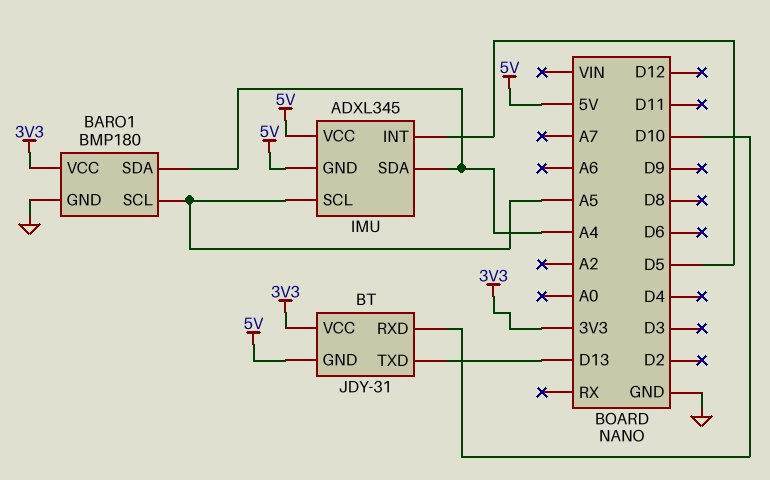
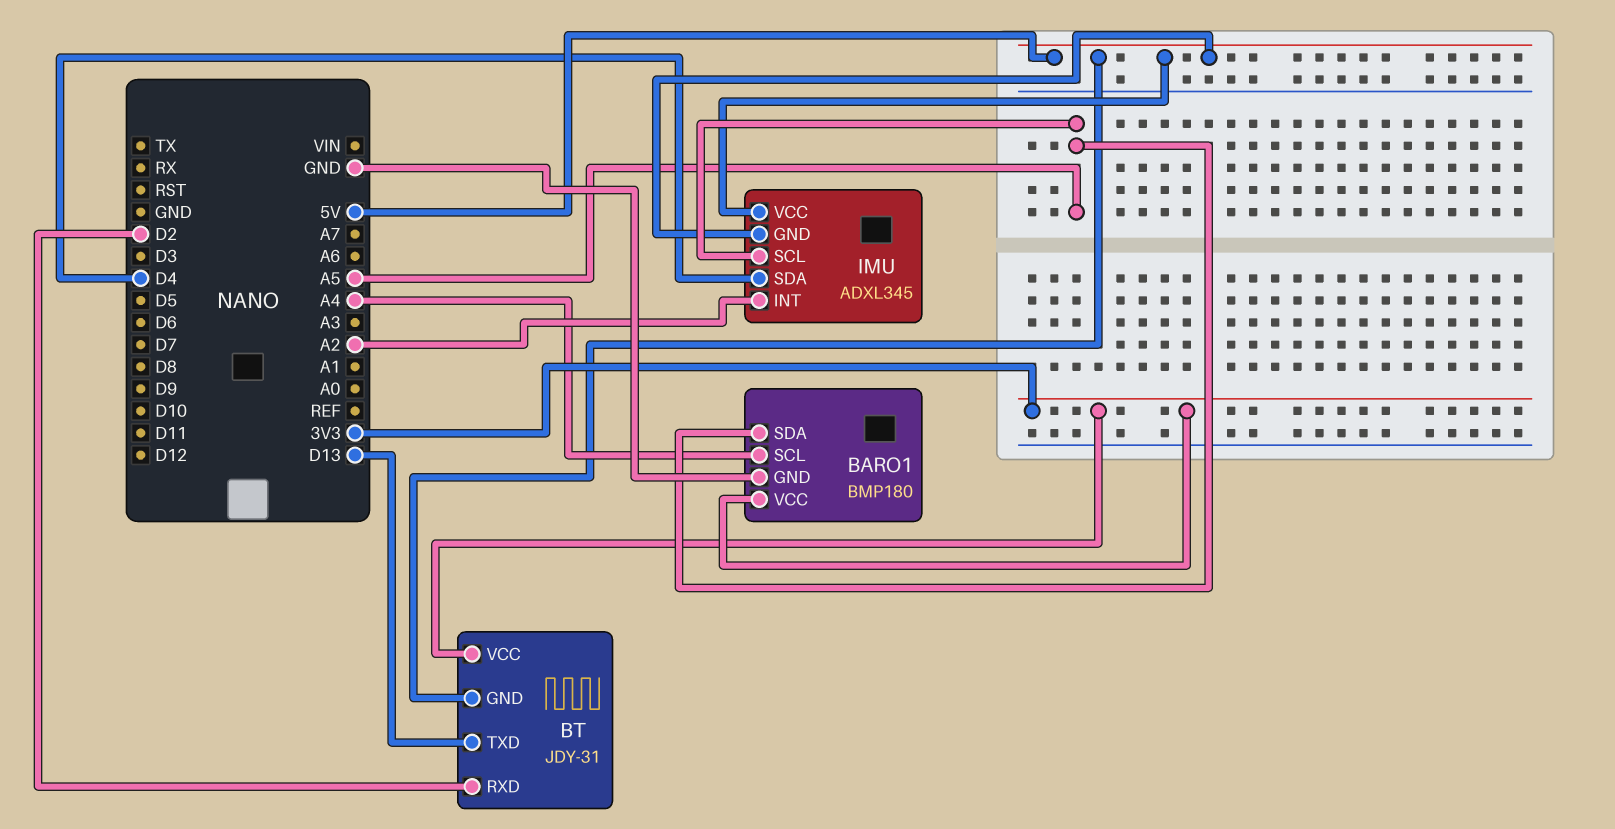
BARO1 pin SCL: A5 -> A4
BARO1 pin SDA: A4 -> A5
BT pin RXD: D10 -> D2
IMU pin INT: D5 -> A2
IMU pin SDA: A4 -> D4

